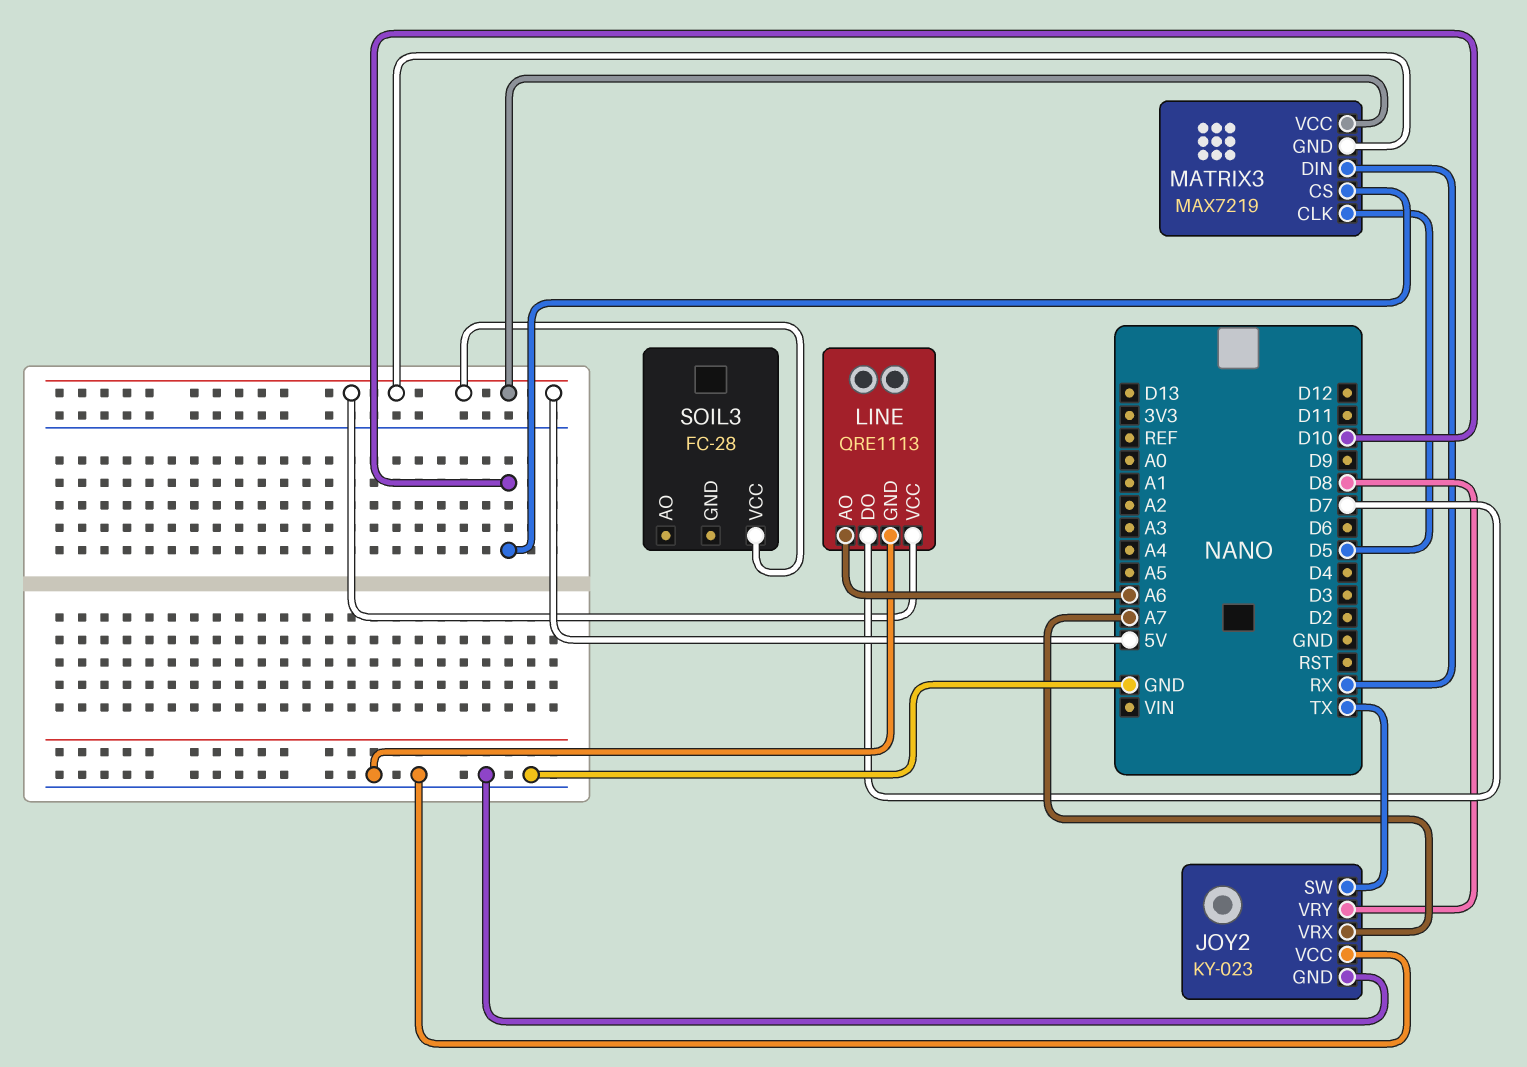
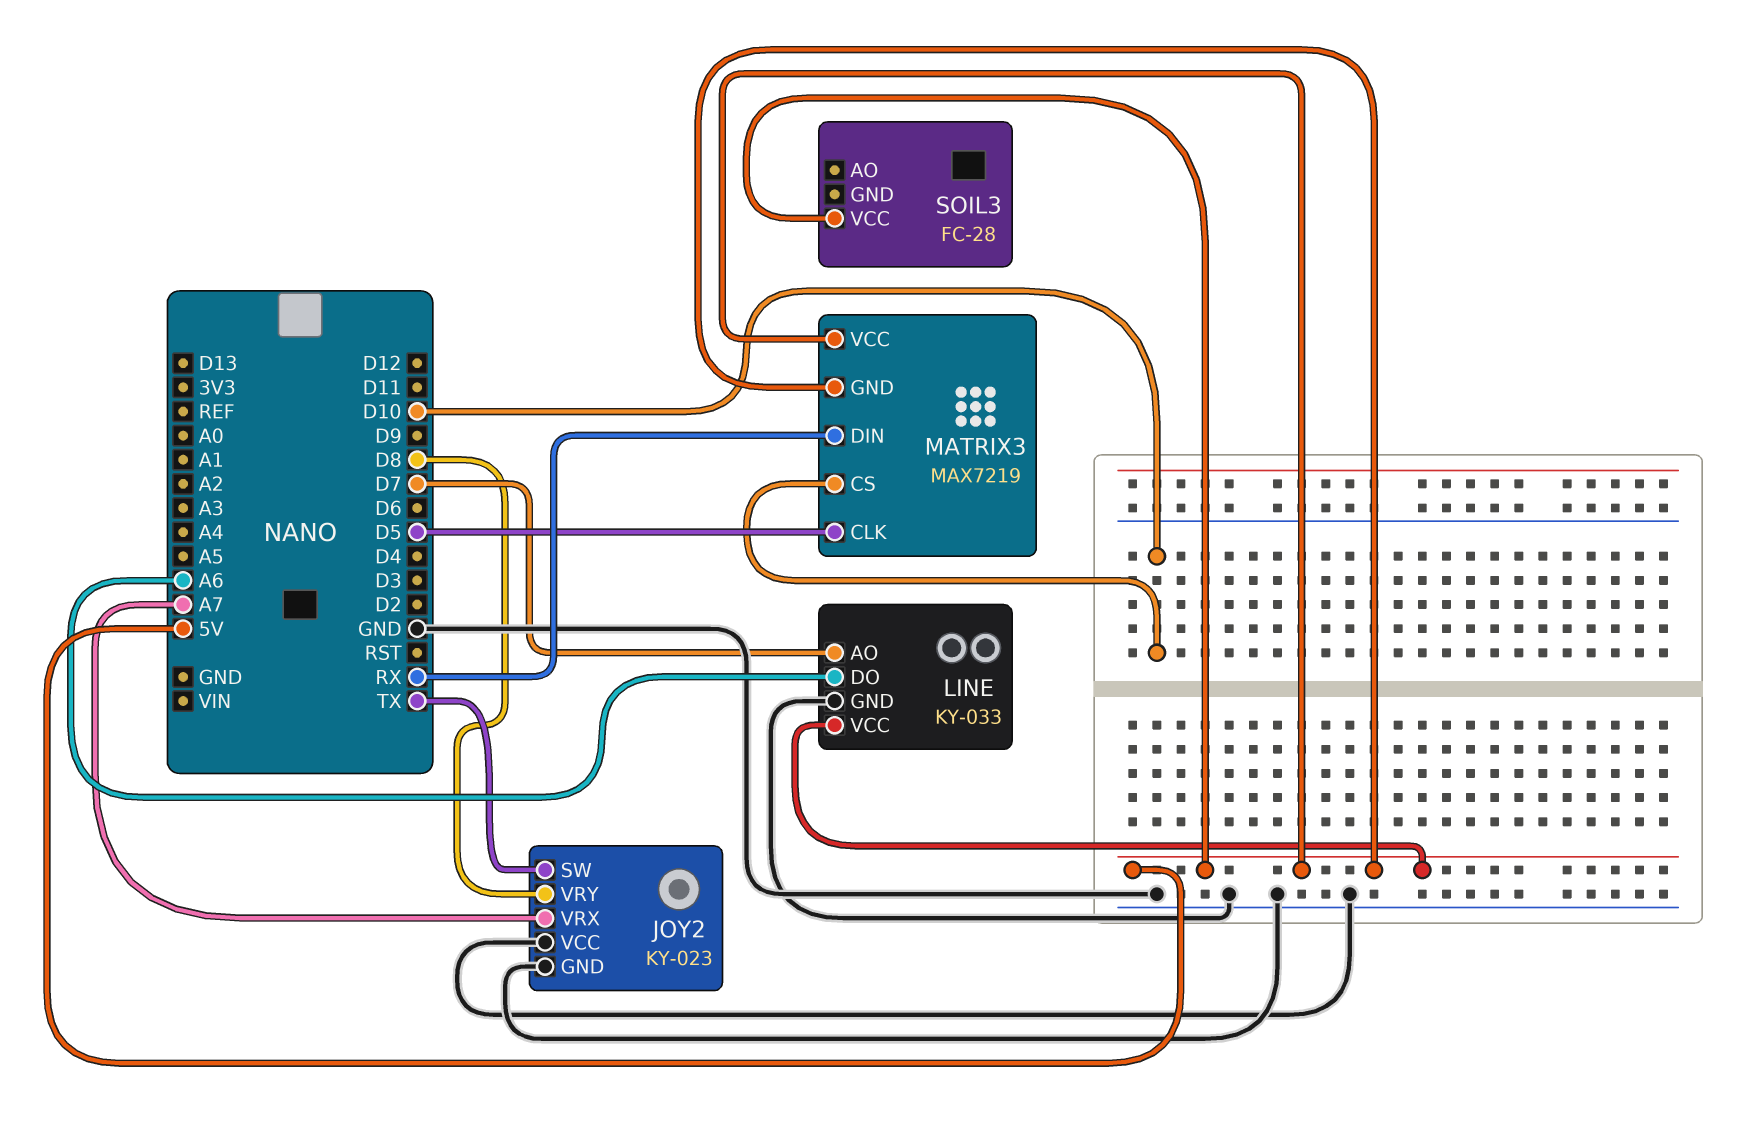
LINE: QRE1113 -> KY-033
LINE pin AO: A6 -> D7
LINE pin DO: D7 -> A6

